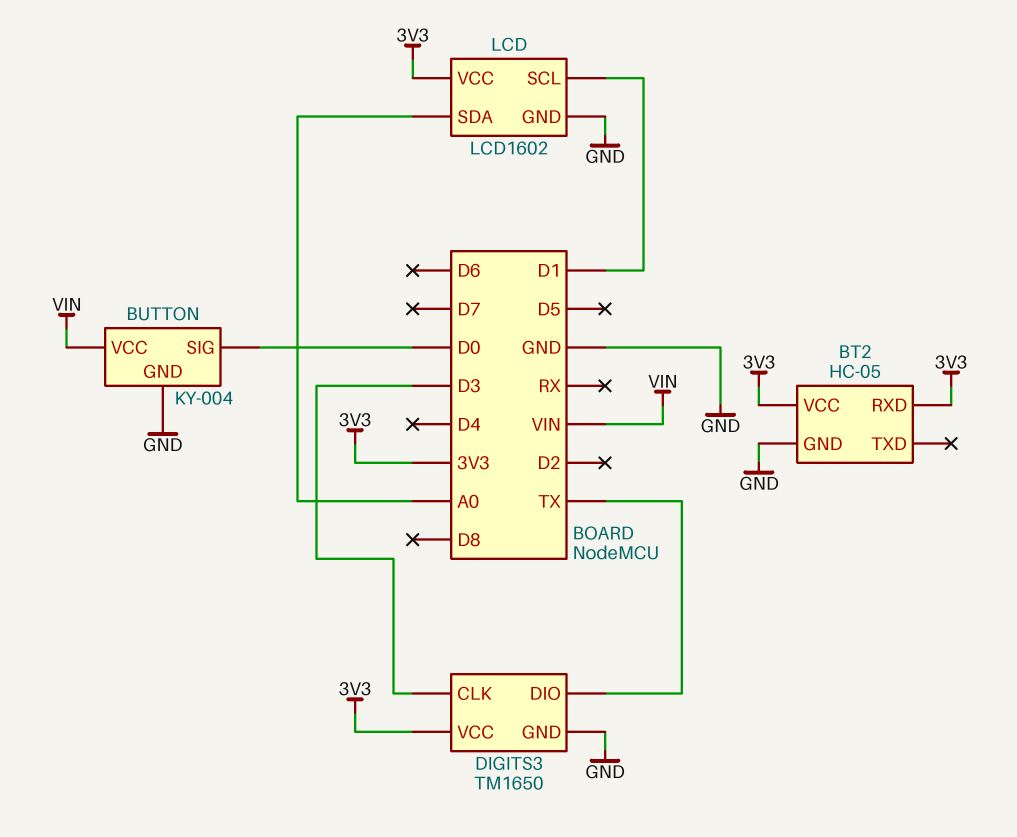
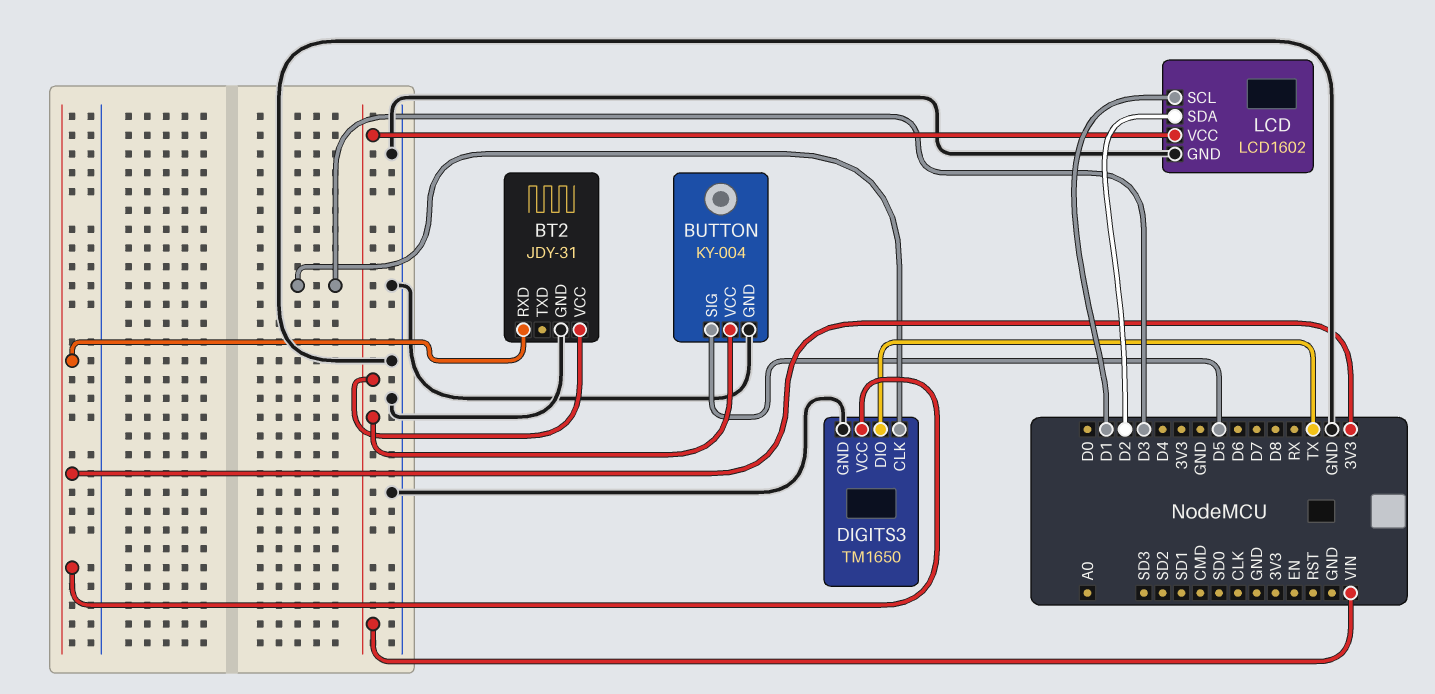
BT2: HC-05 -> JDY-31
BT2 pin VCC: 3V3 -> VIN
BUTTON pin SIG: D0 -> D5
LCD pin SDA: A0 -> D2
LCD pin VCC: 3V3 -> VIN

